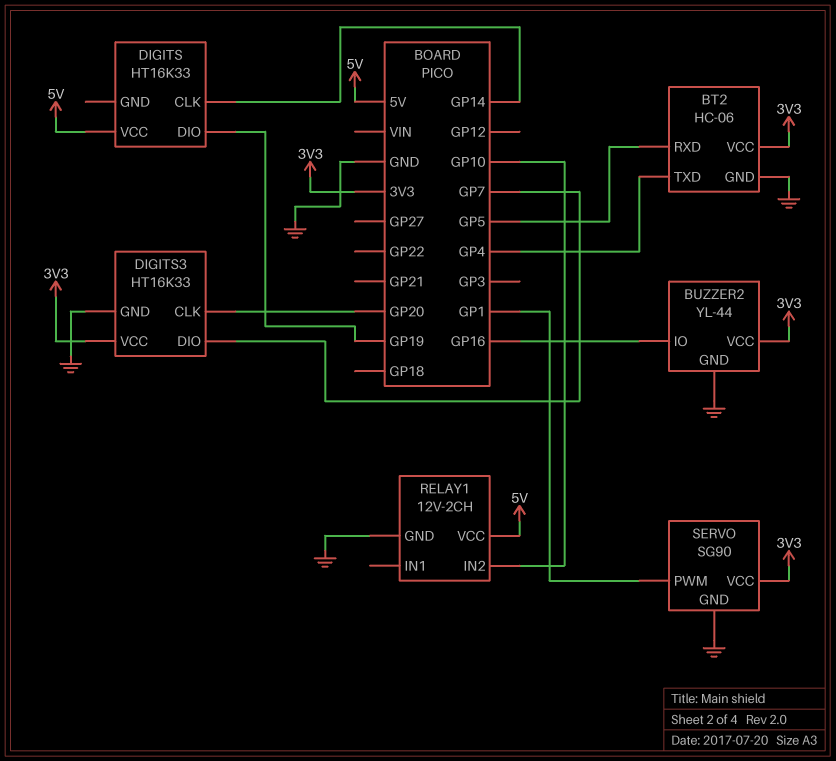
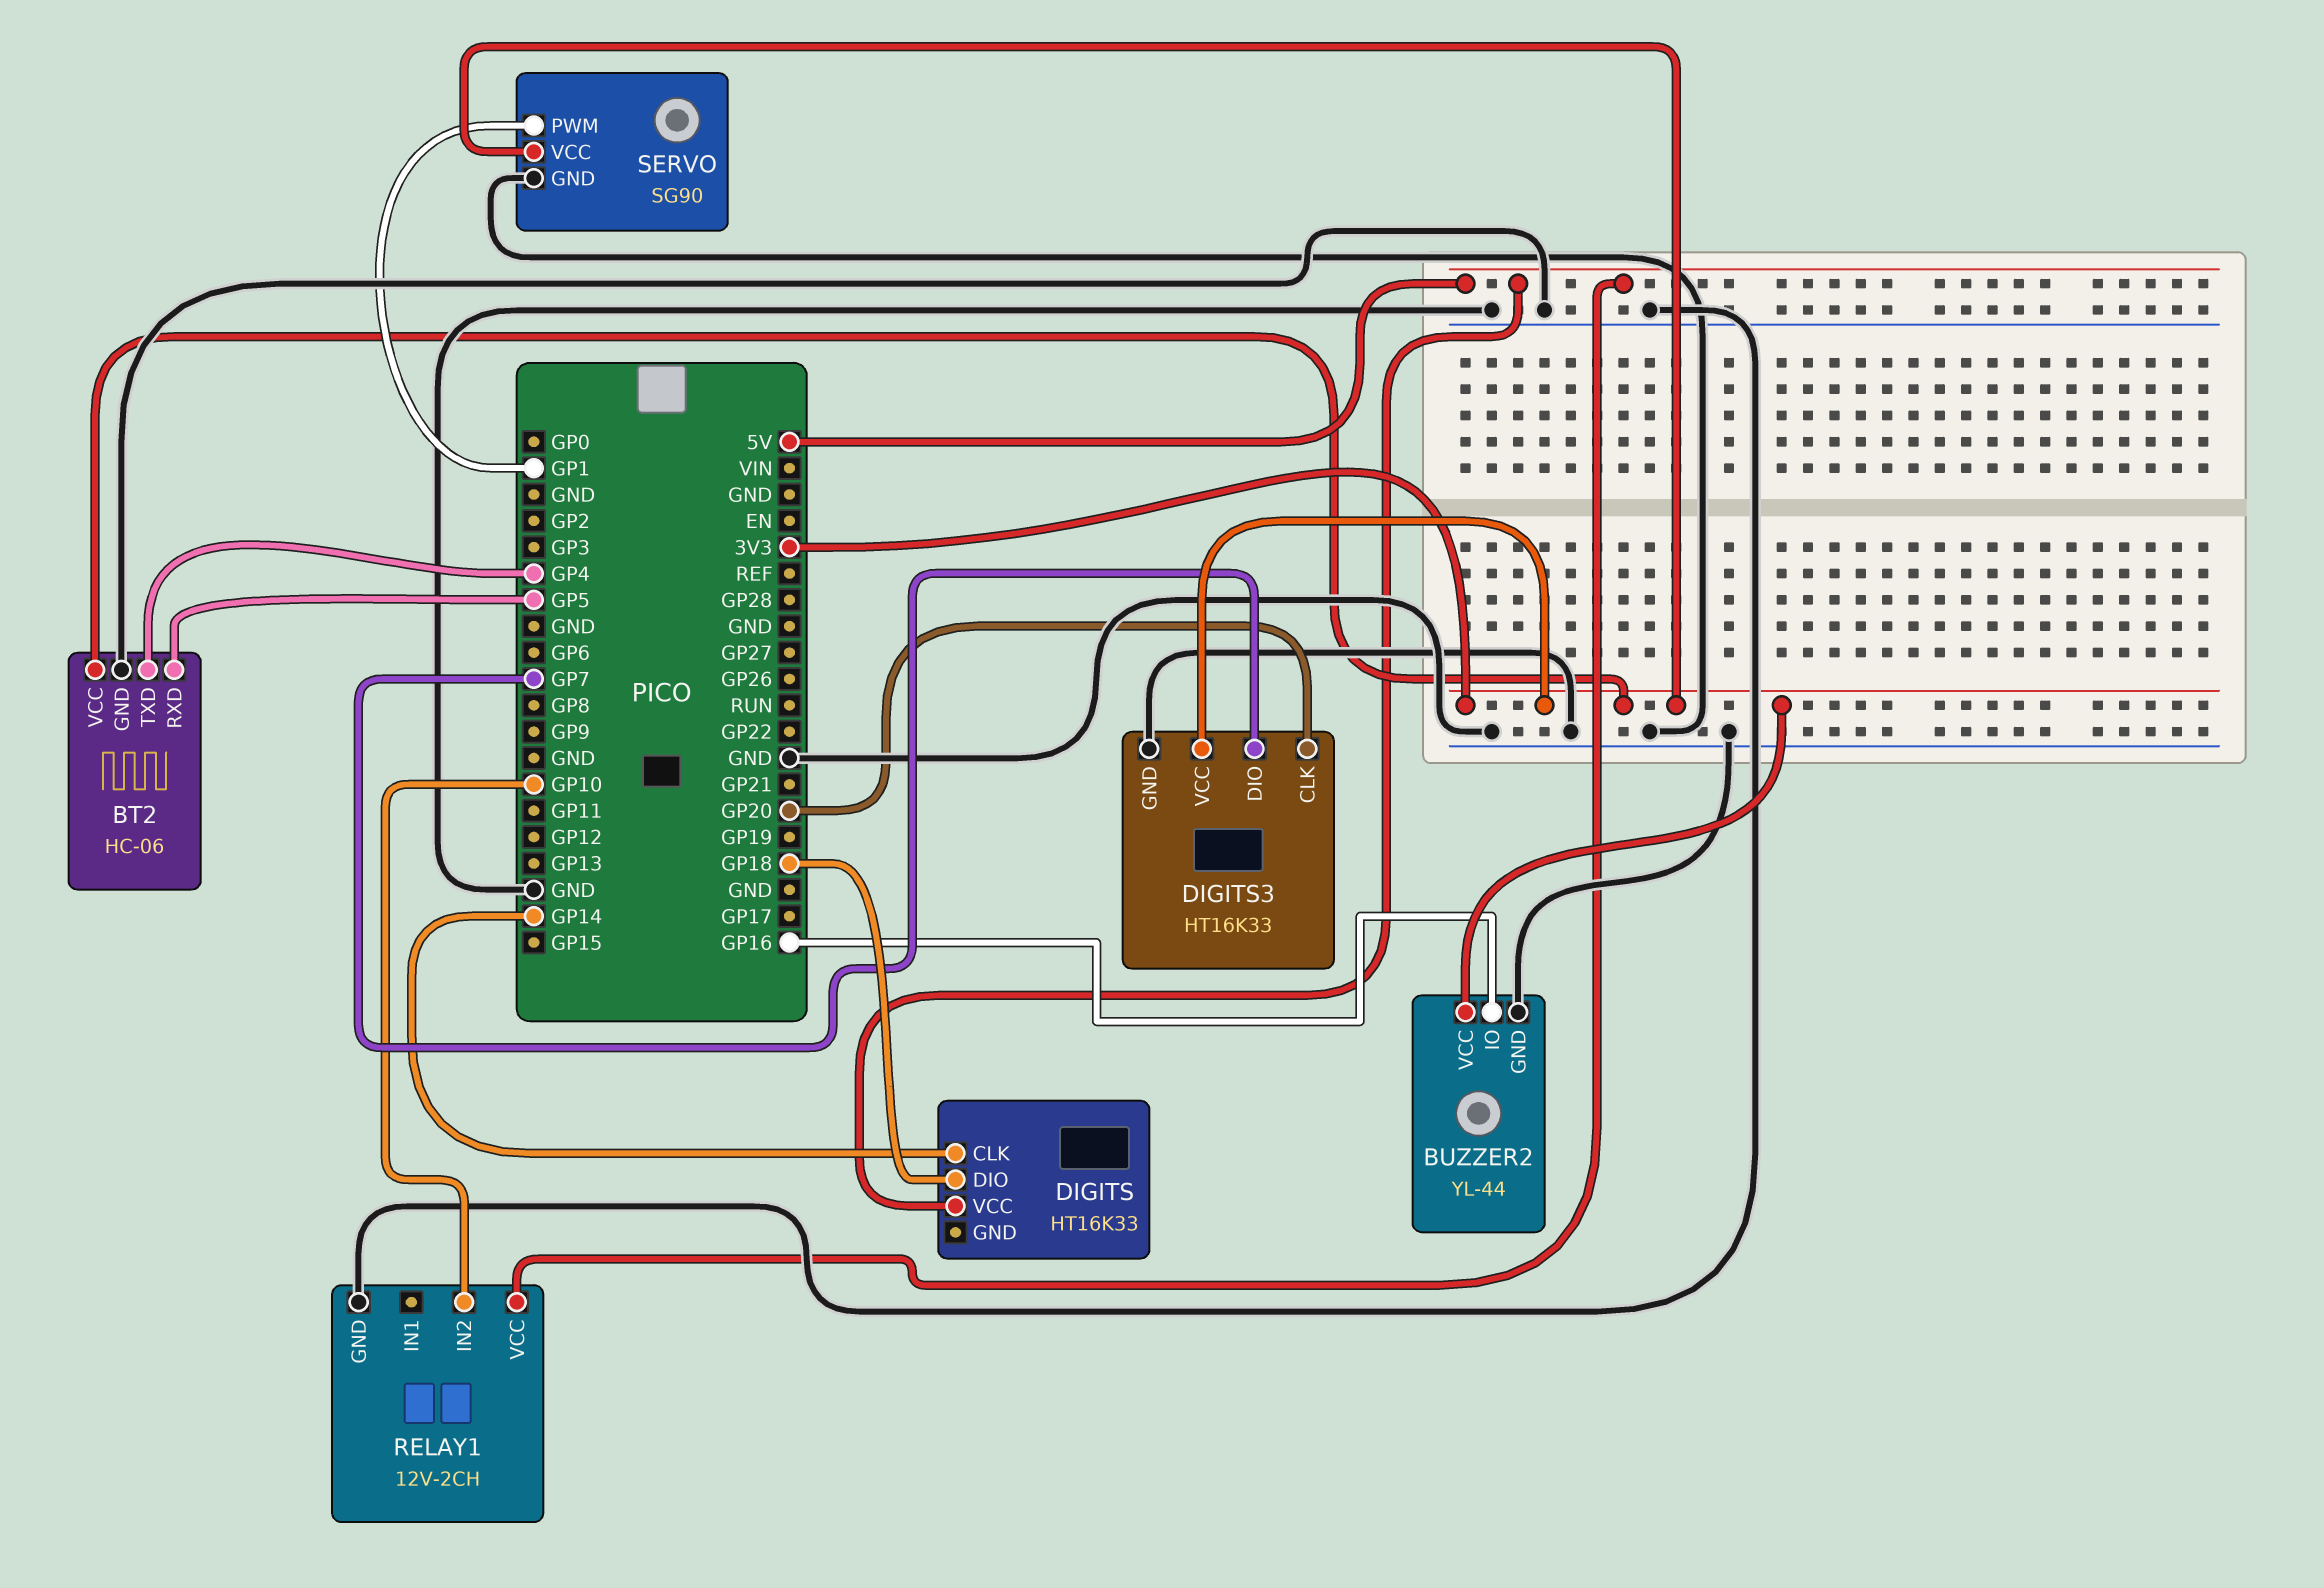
DIGITS pin DIO: GP19 -> GP18

